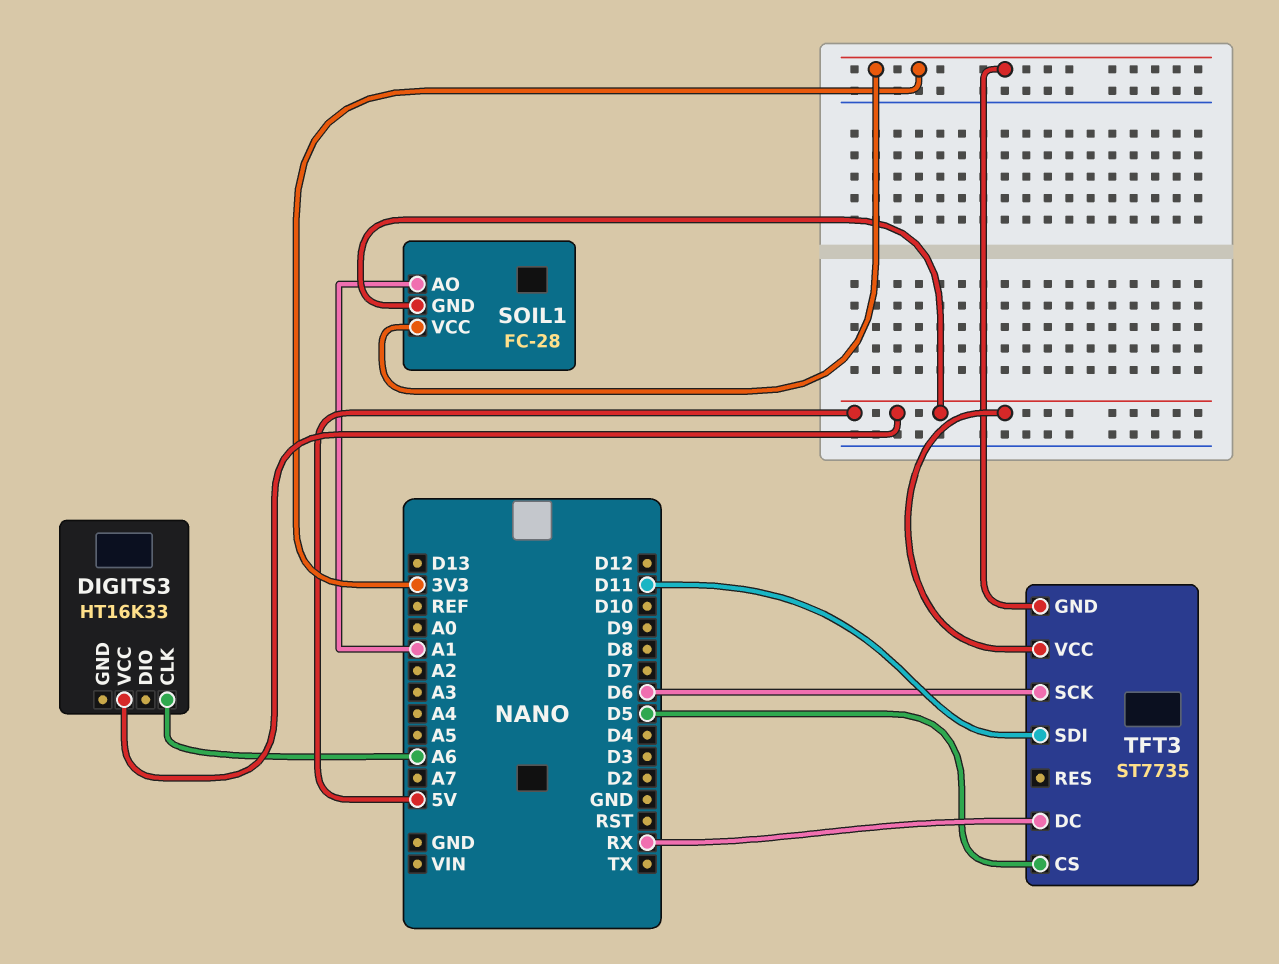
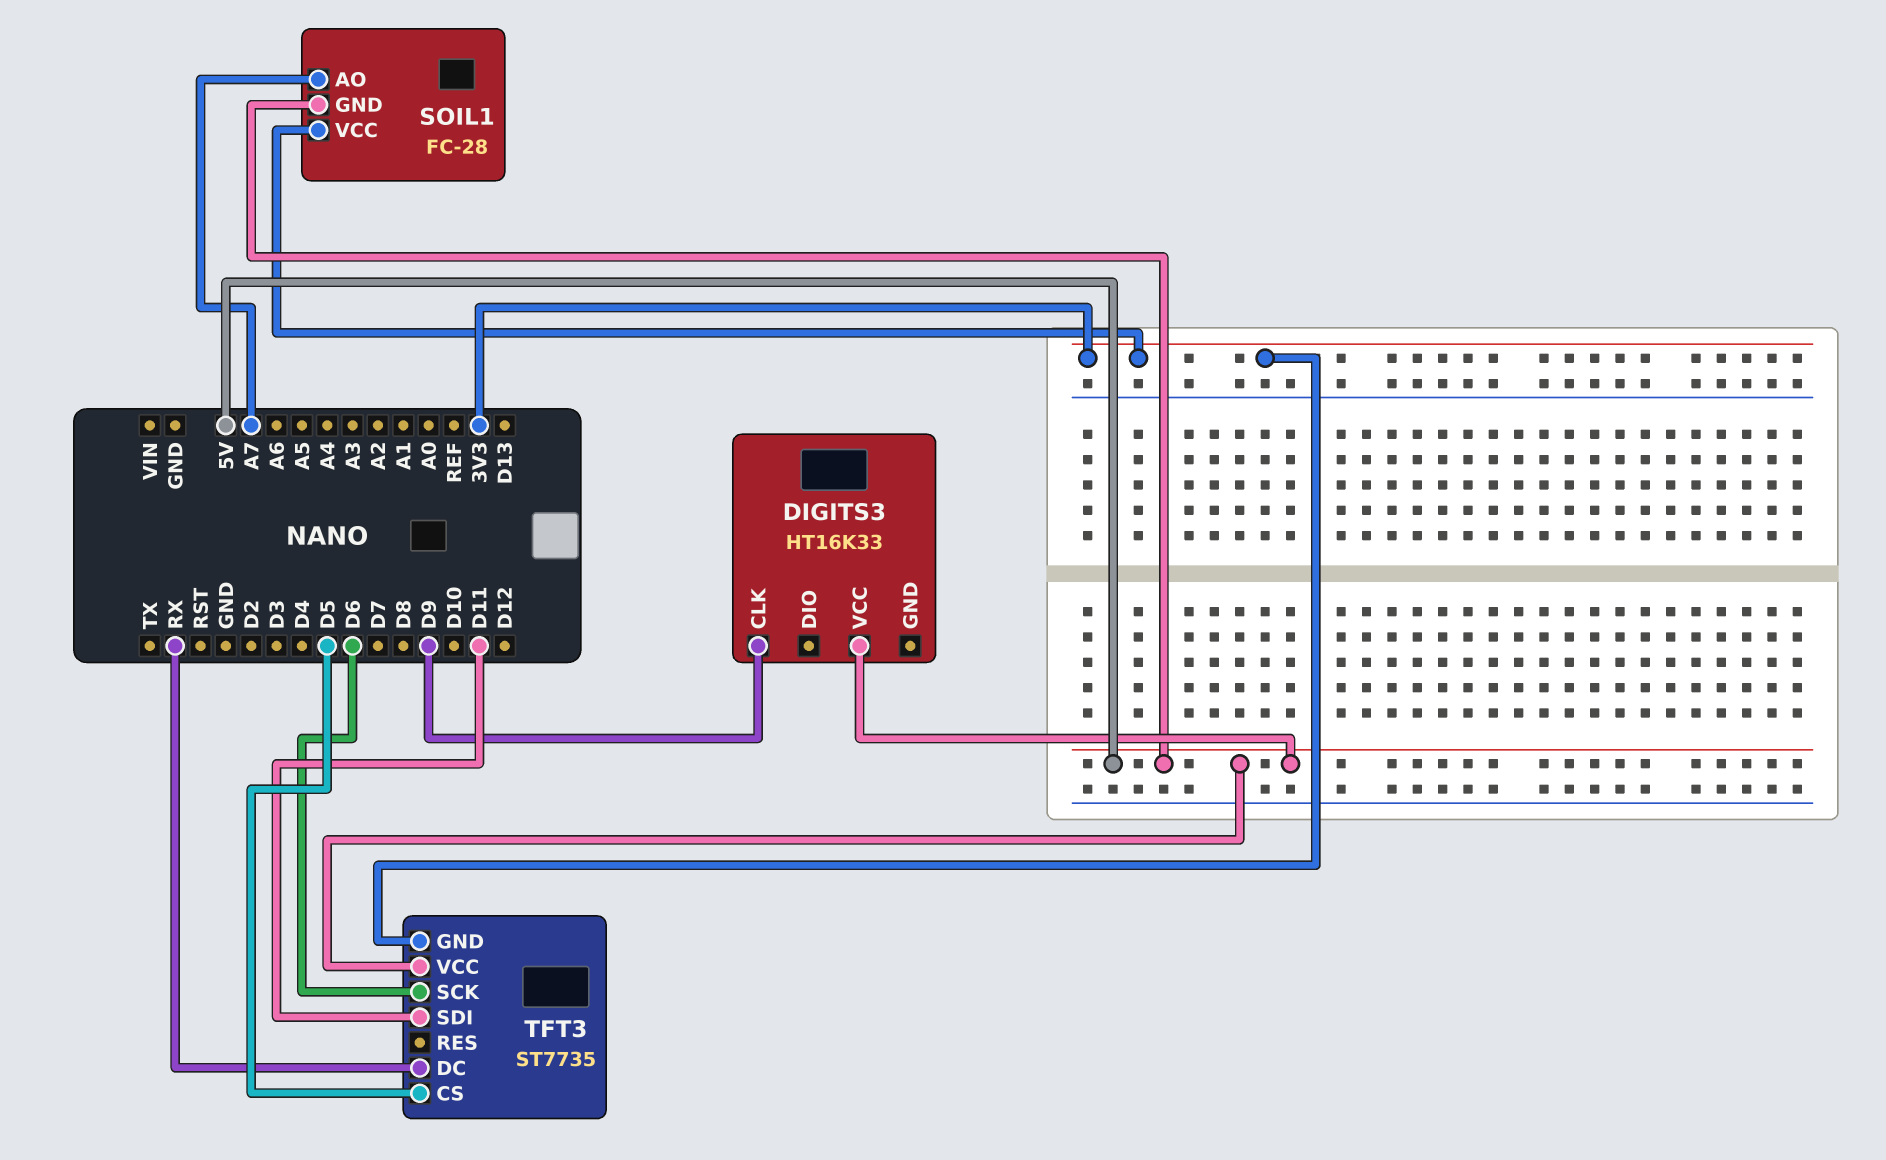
DIGITS3 pin CLK: A6 -> D9
SOIL1 pin AO: A1 -> A7

